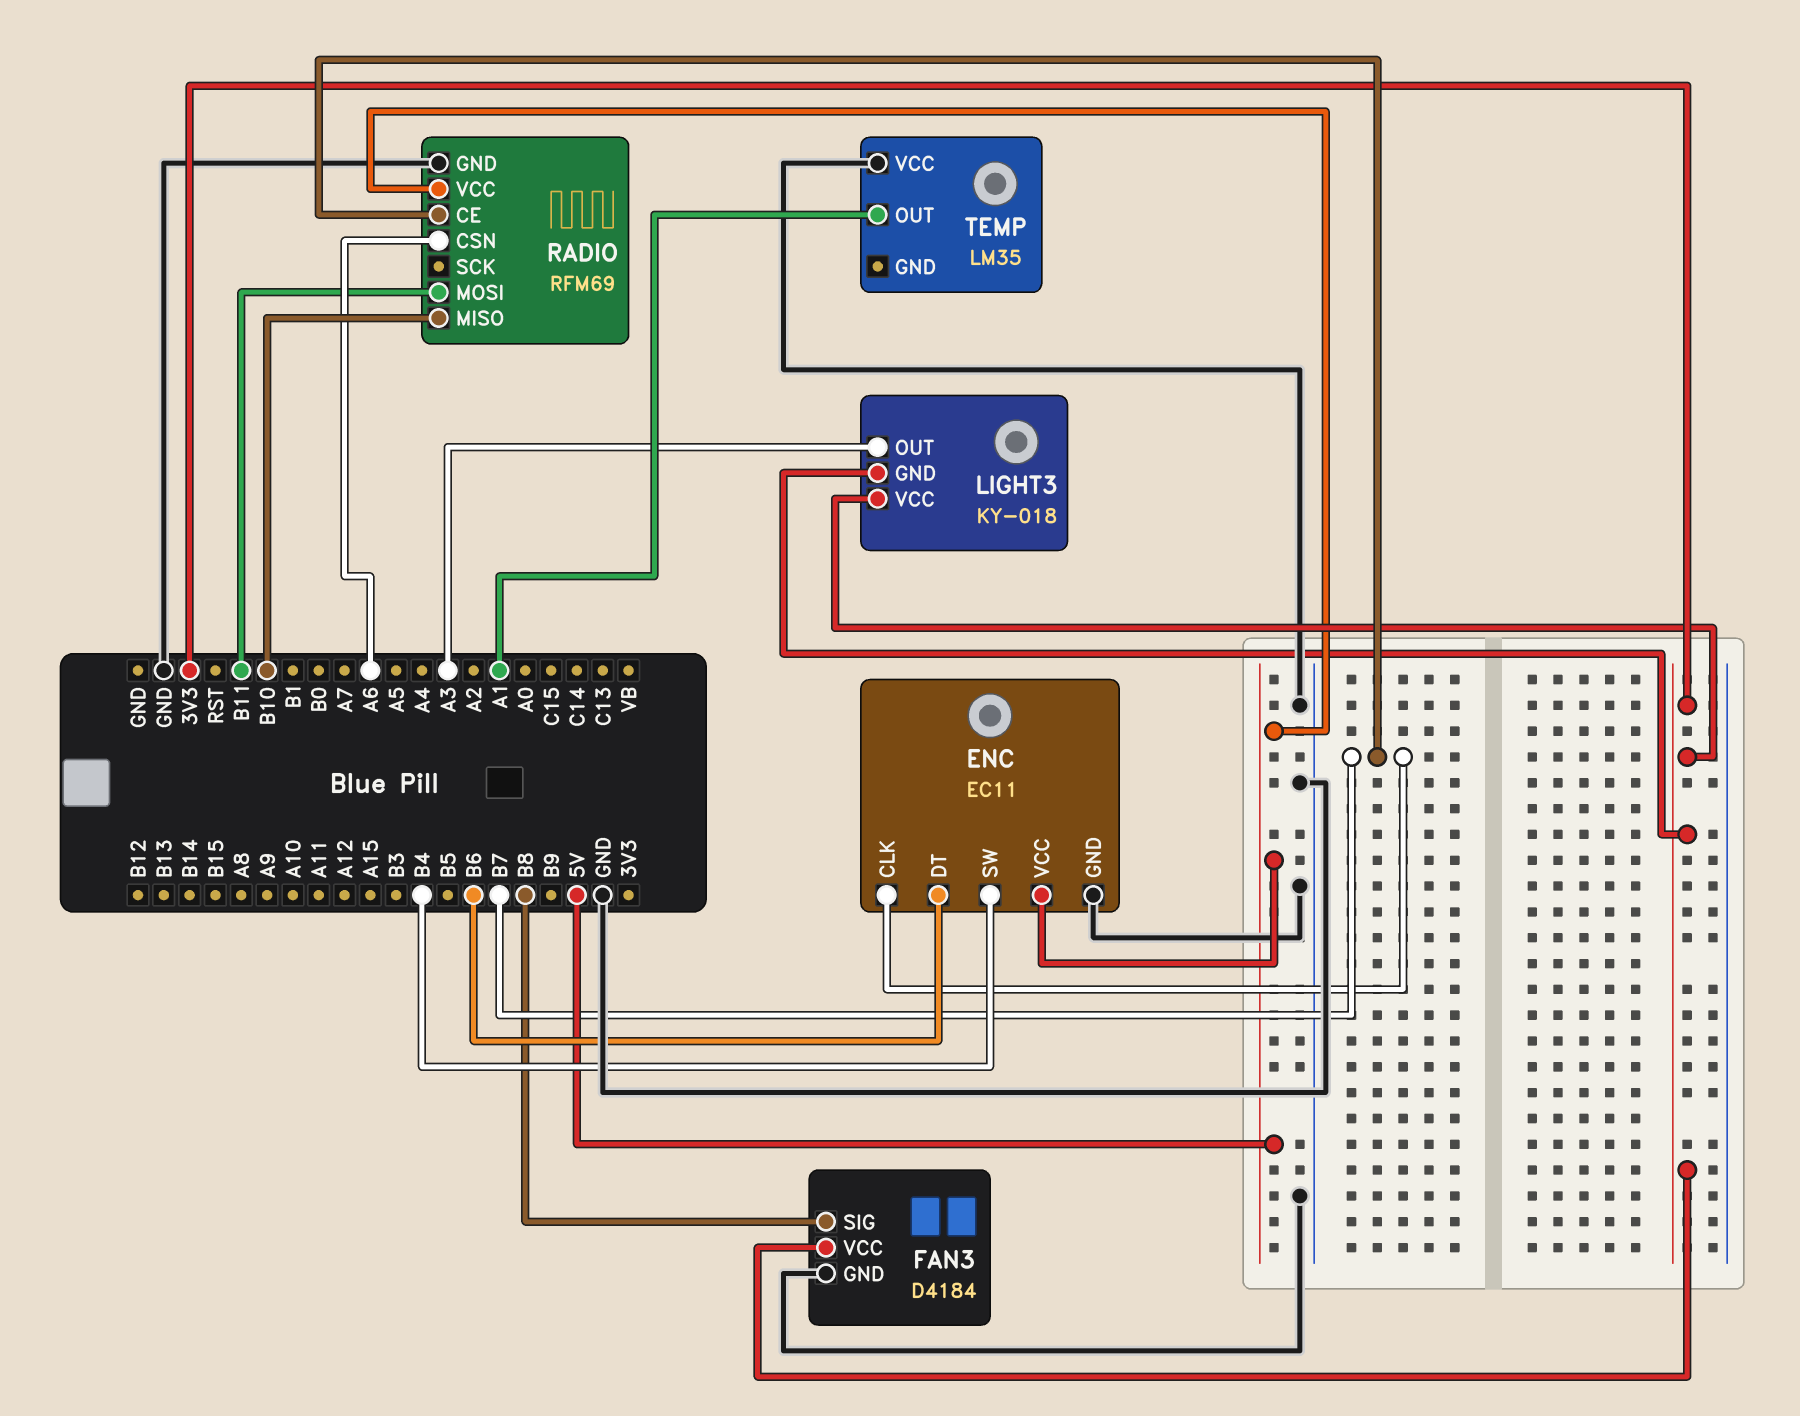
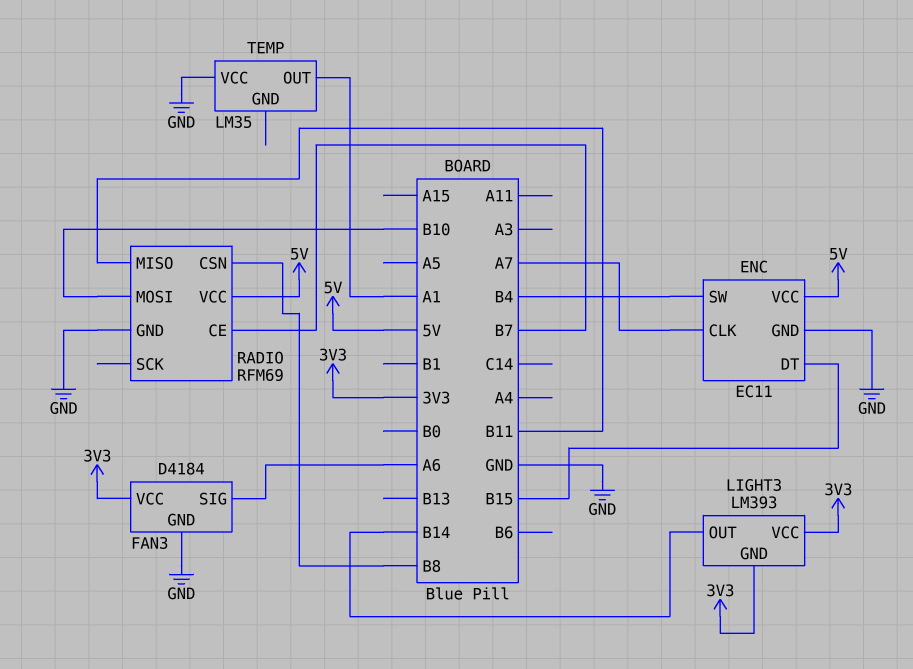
ENC pin CLK: B7 -> A7
ENC pin DT: B6 -> B15
FAN3 pin SIG: B8 -> A6
LIGHT3: KY-018 -> LM393
LIGHT3 pin OUT: A3 -> B14
RADIO pin CSN: A6 -> B8
RADIO pin MISO: B10 -> B11
RADIO pin MOSI: B11 -> B10

